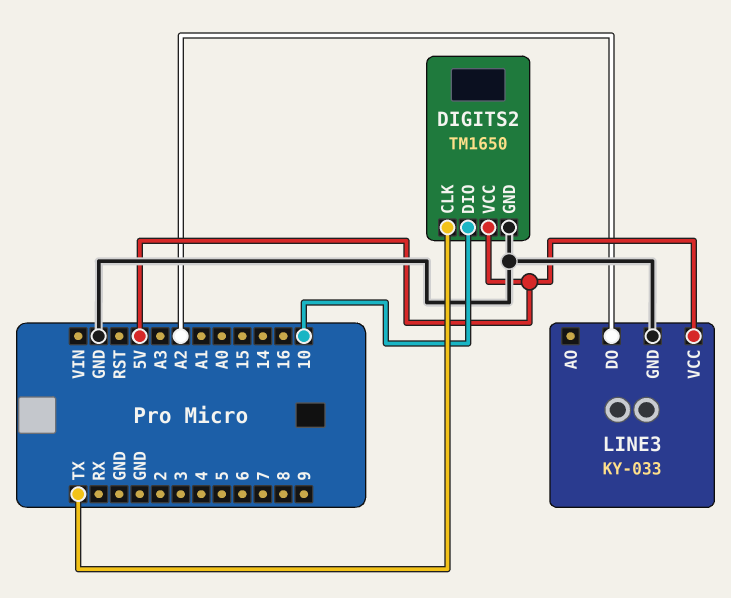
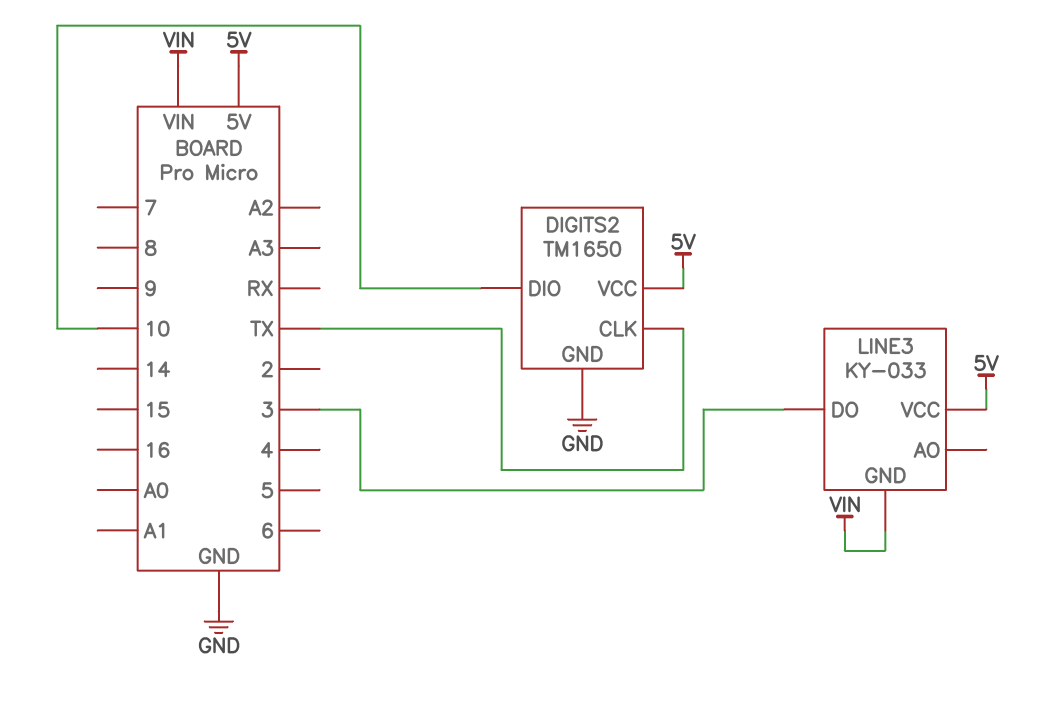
LINE3 pin DO: A2 -> 3
LINE3 pin GND: GND -> VIN

